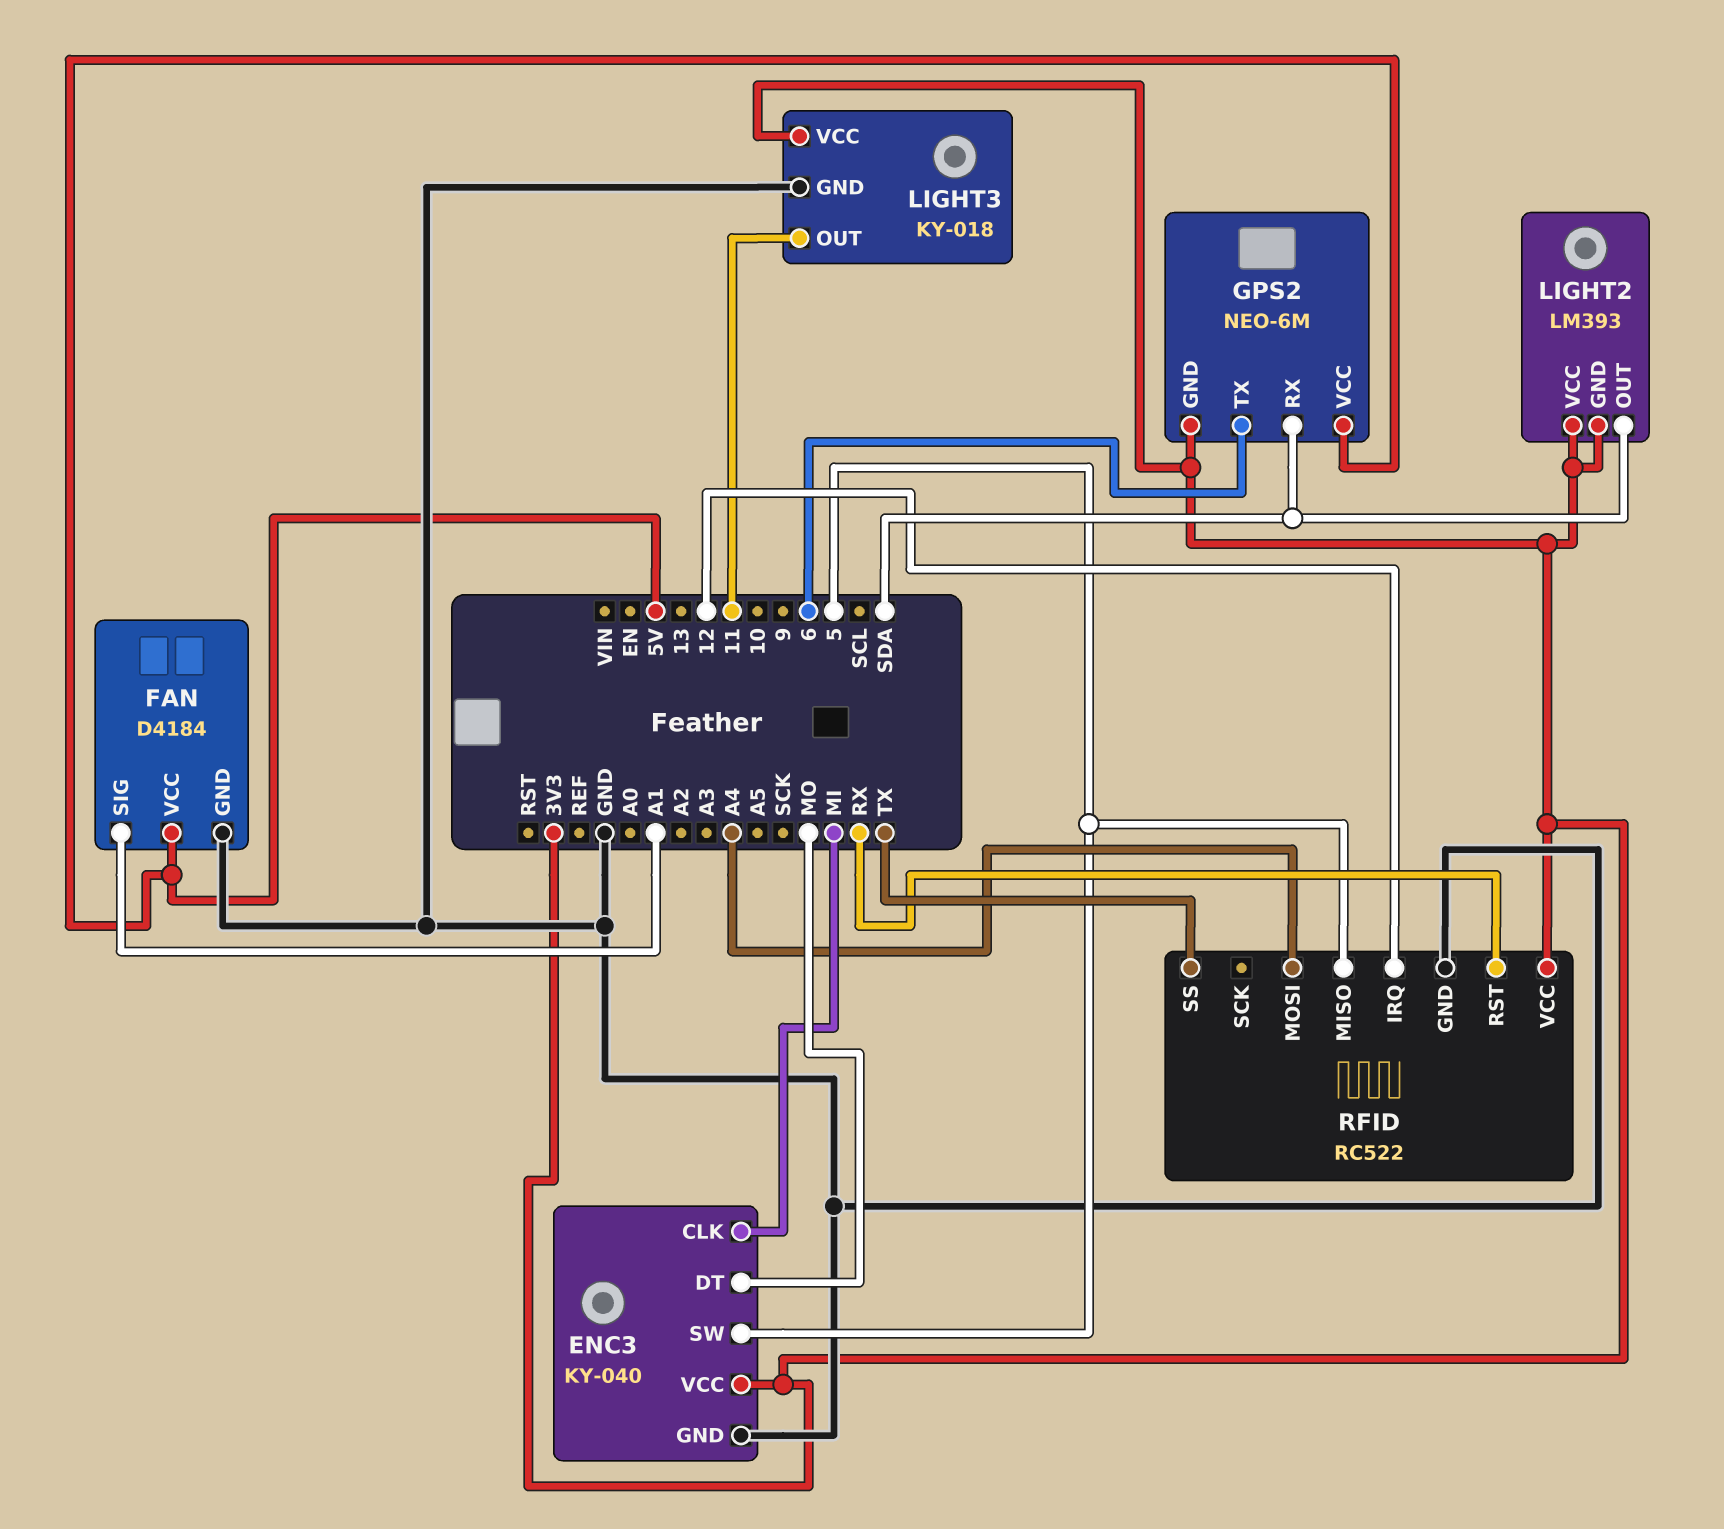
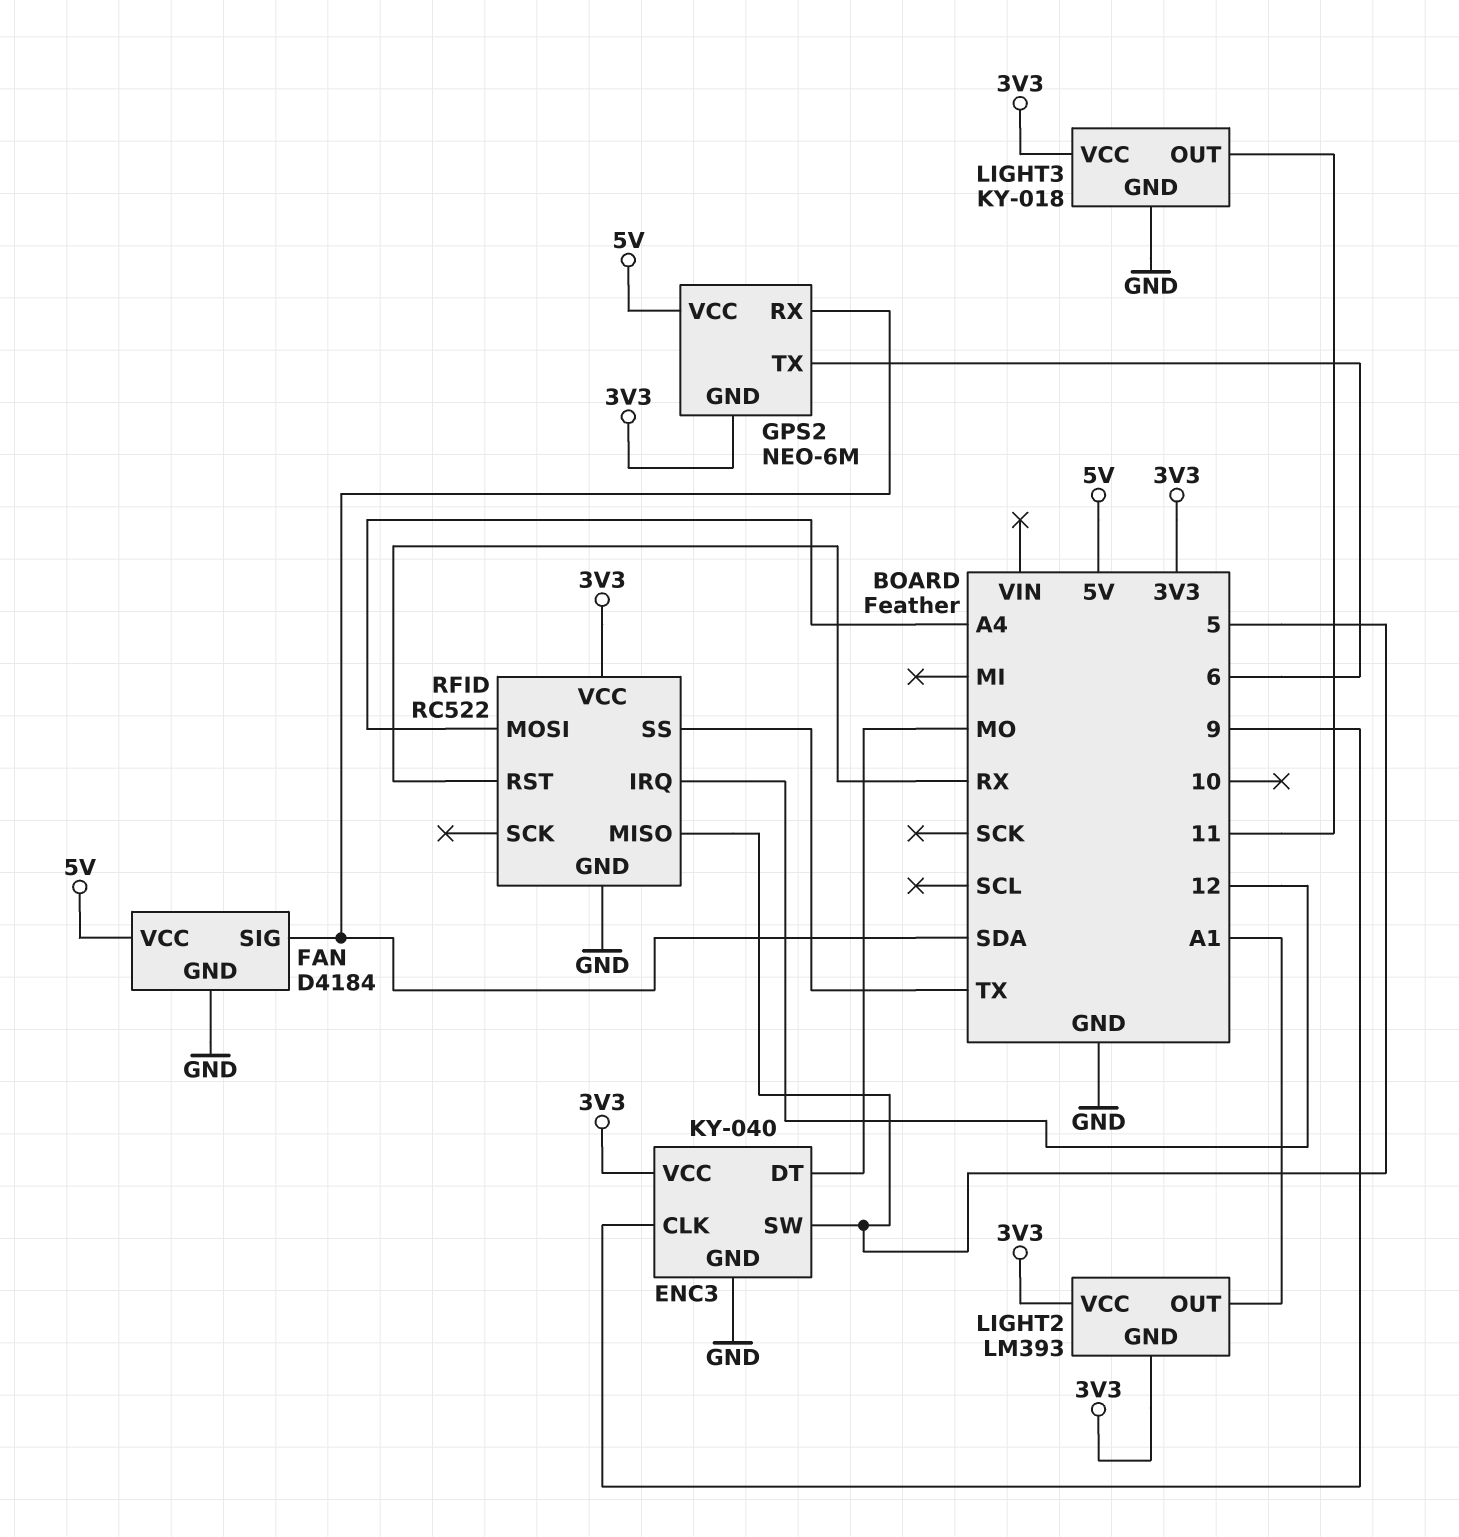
ENC3 pin CLK: MI -> 9
FAN pin SIG: A1 -> SDA
LIGHT2 pin OUT: SDA -> A1

